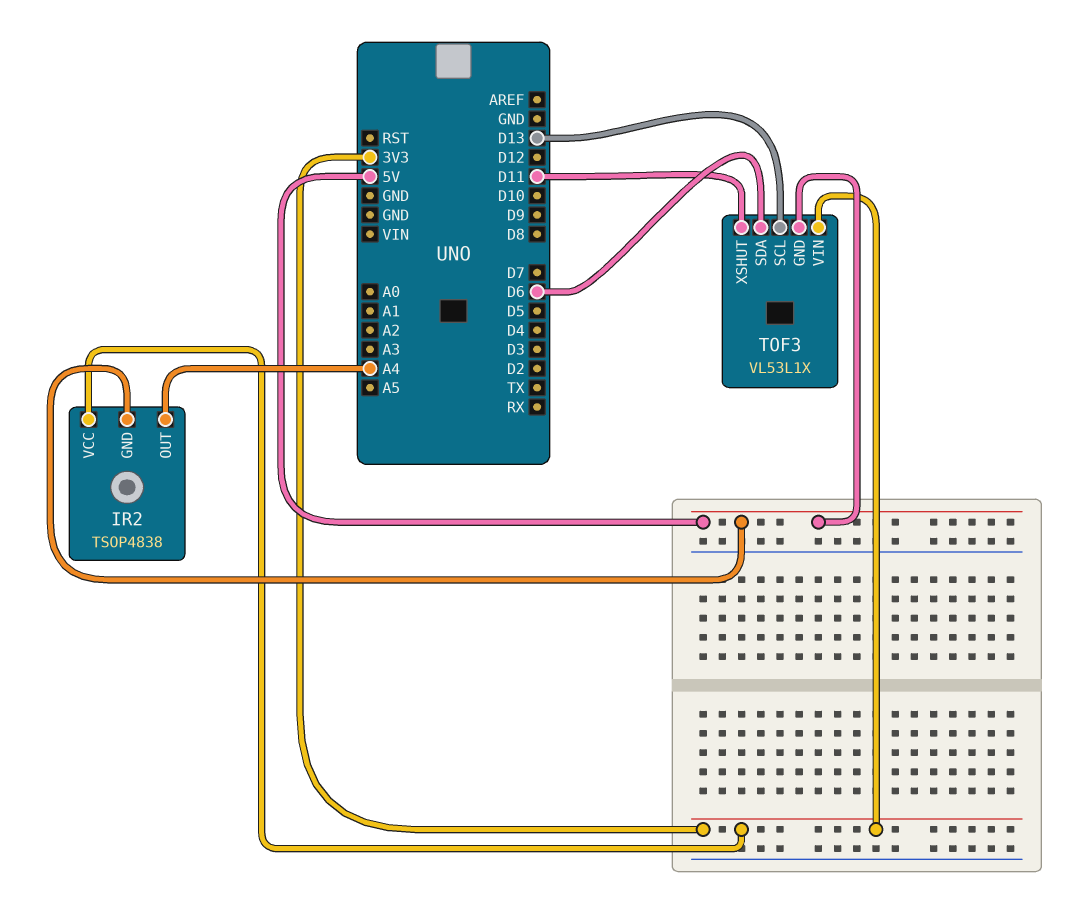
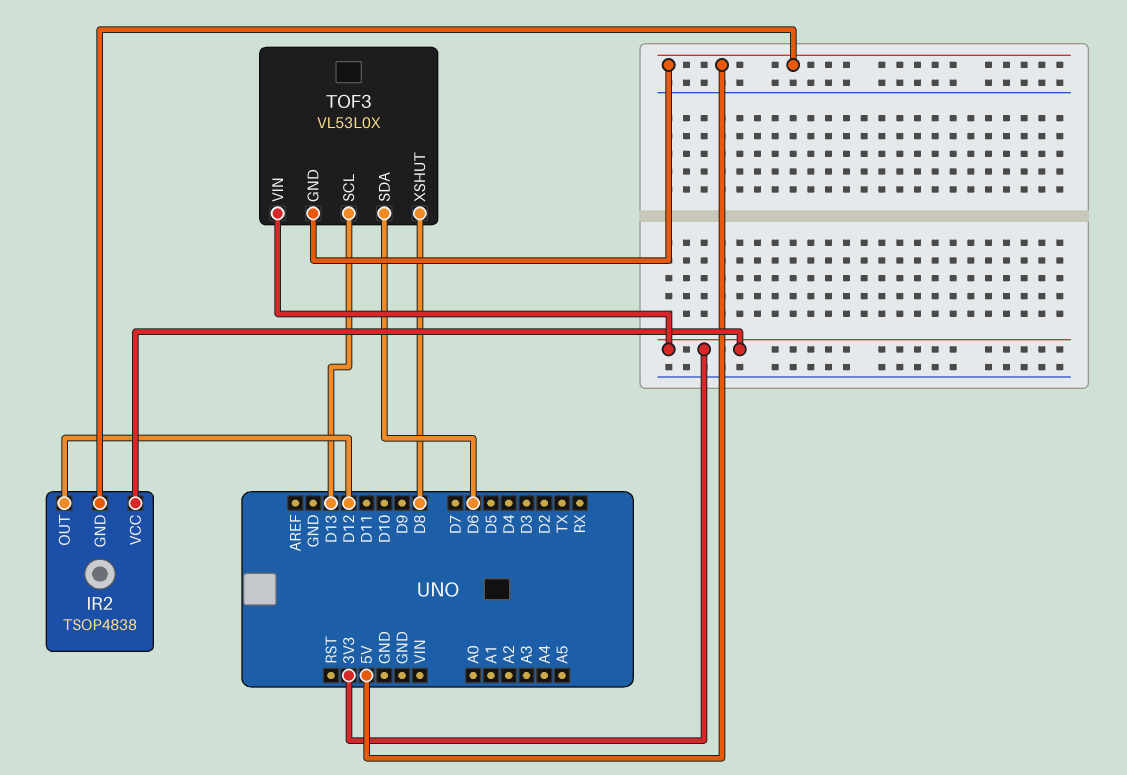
IR2 pin OUT: A4 -> D12
TOF3: VL53L1X -> VL53L0X
TOF3 pin XSHUT: D11 -> D8

